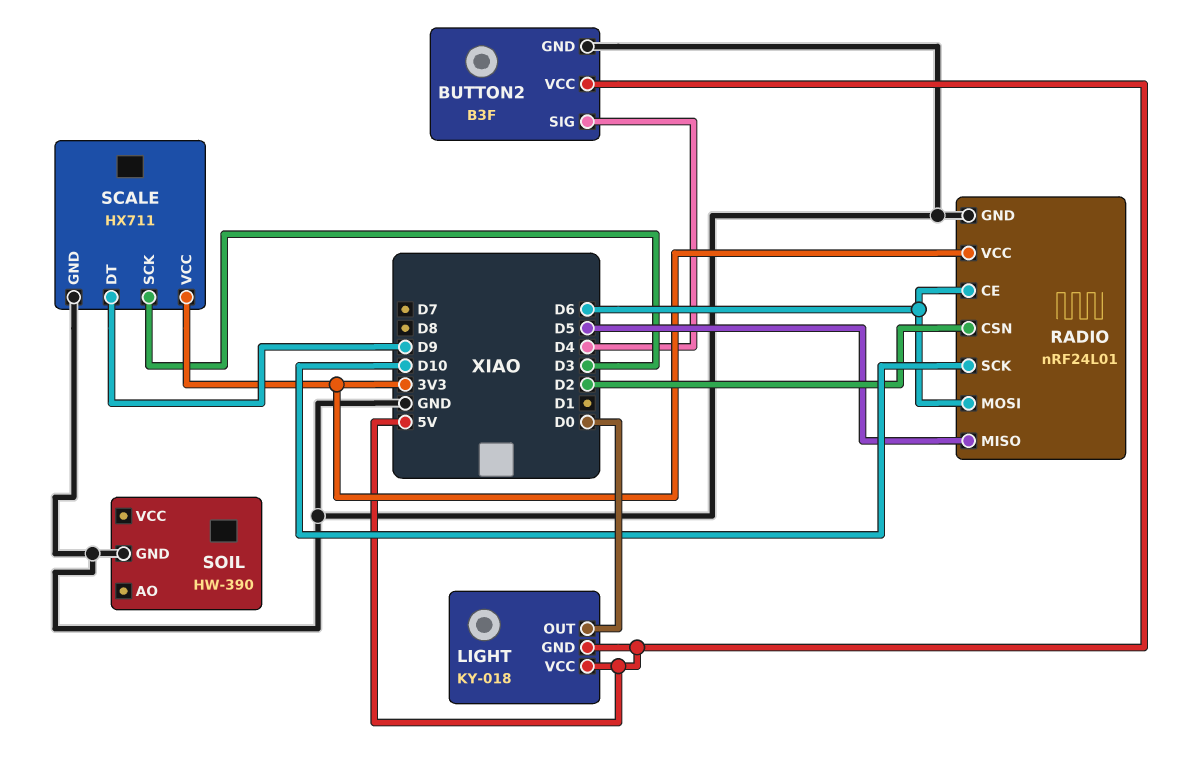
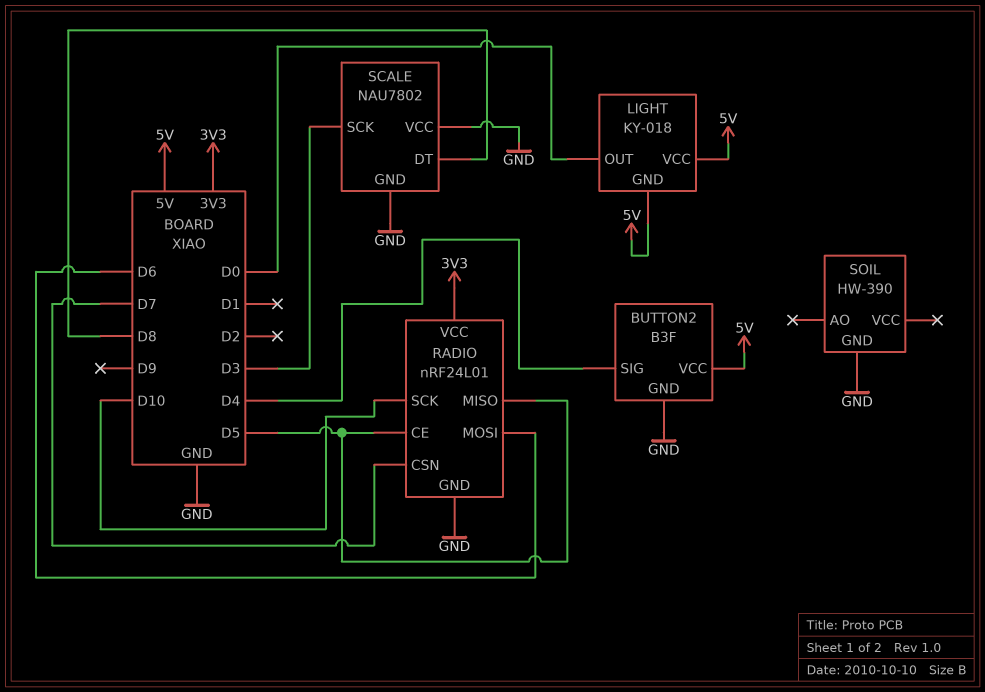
RADIO pin CE: D6 -> D5
RADIO pin CSN: D2 -> D7
SCALE: HX711 -> NAU7802
SCALE pin DT: D9 -> D8
SCALE pin VCC: 3V3 -> GND

